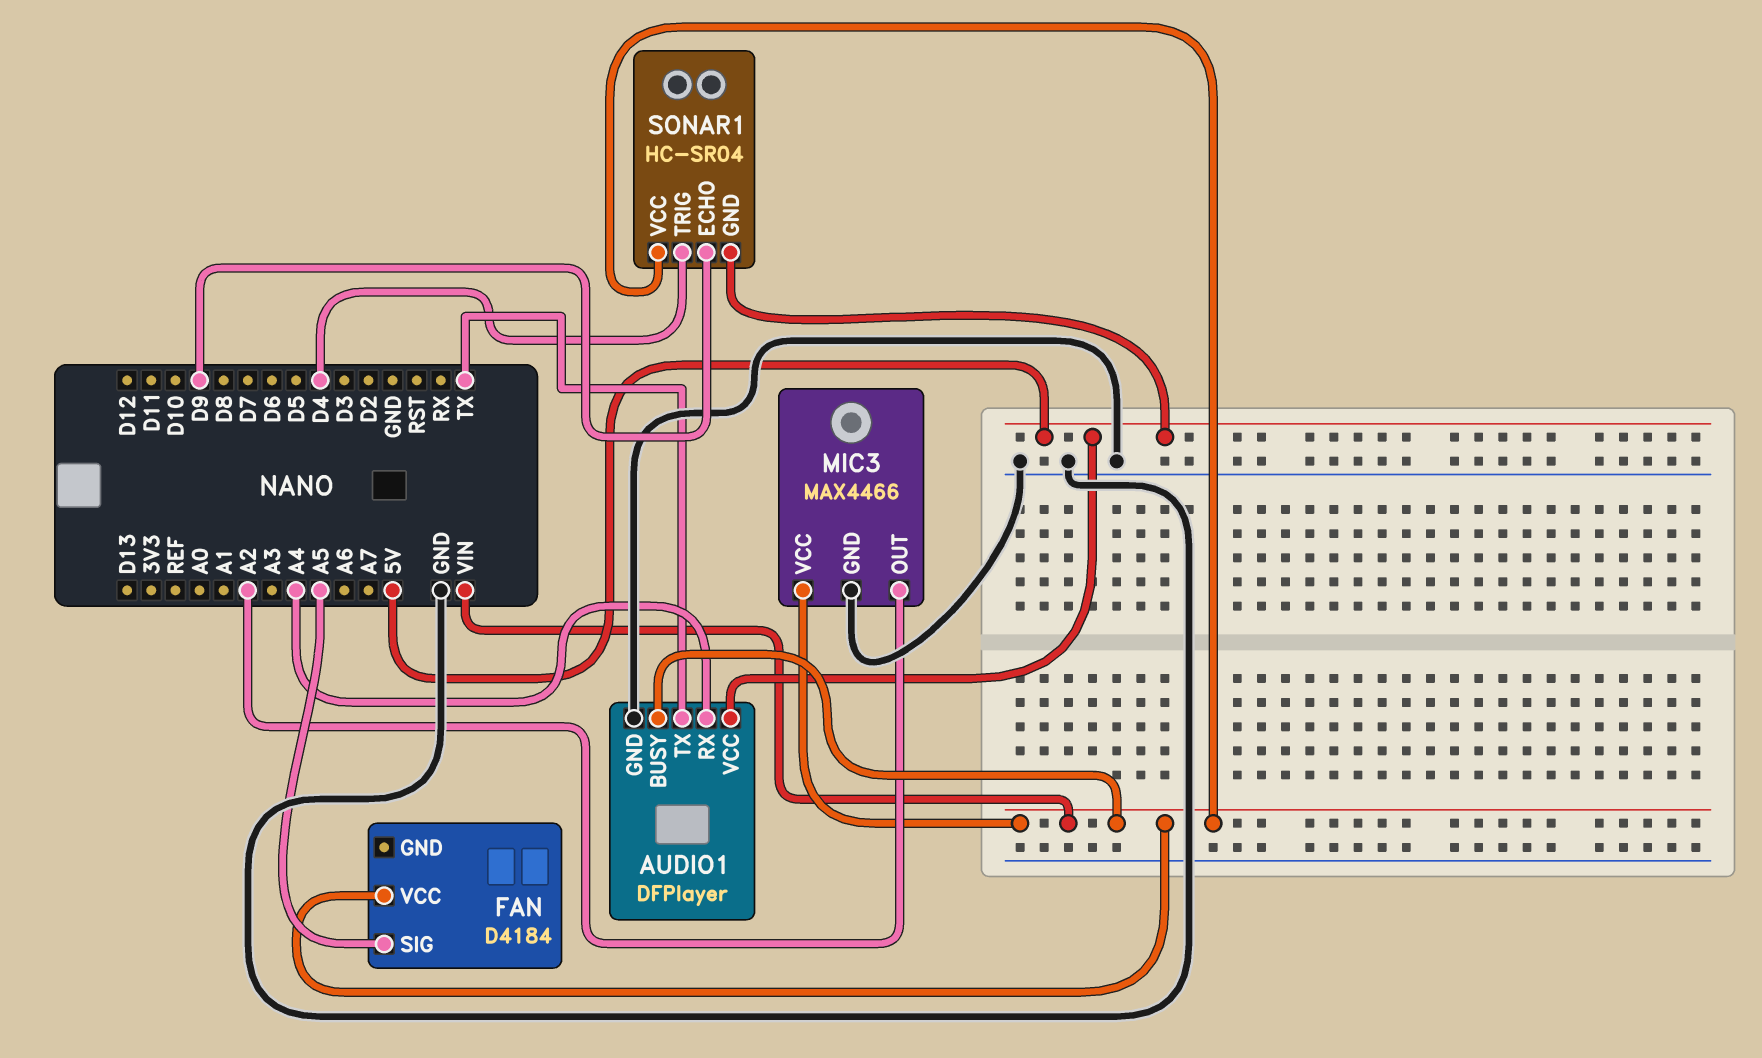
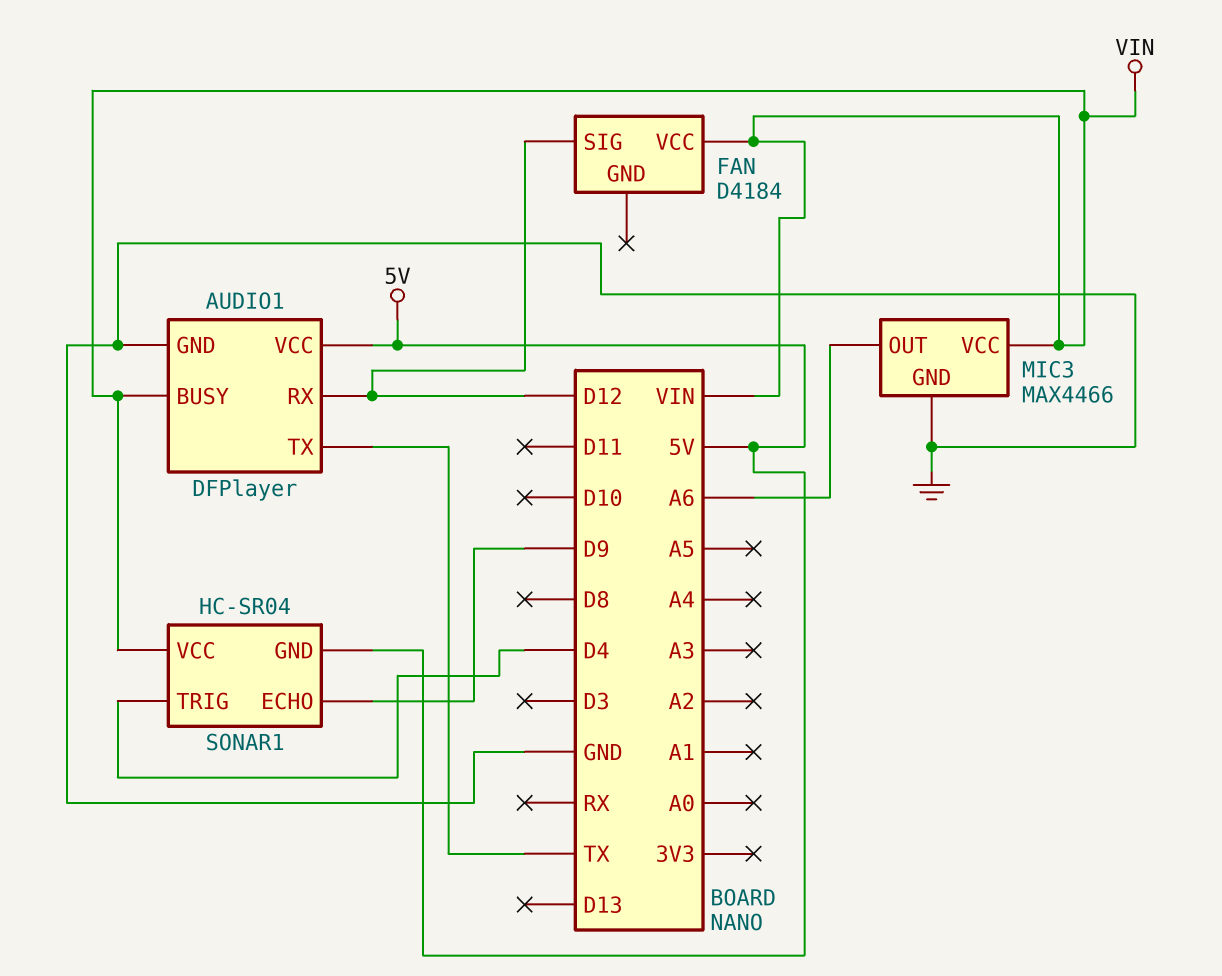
AUDIO1 pin RX: A4 -> D12
FAN pin SIG: A5 -> D12
MIC3 pin OUT: A2 -> A6

